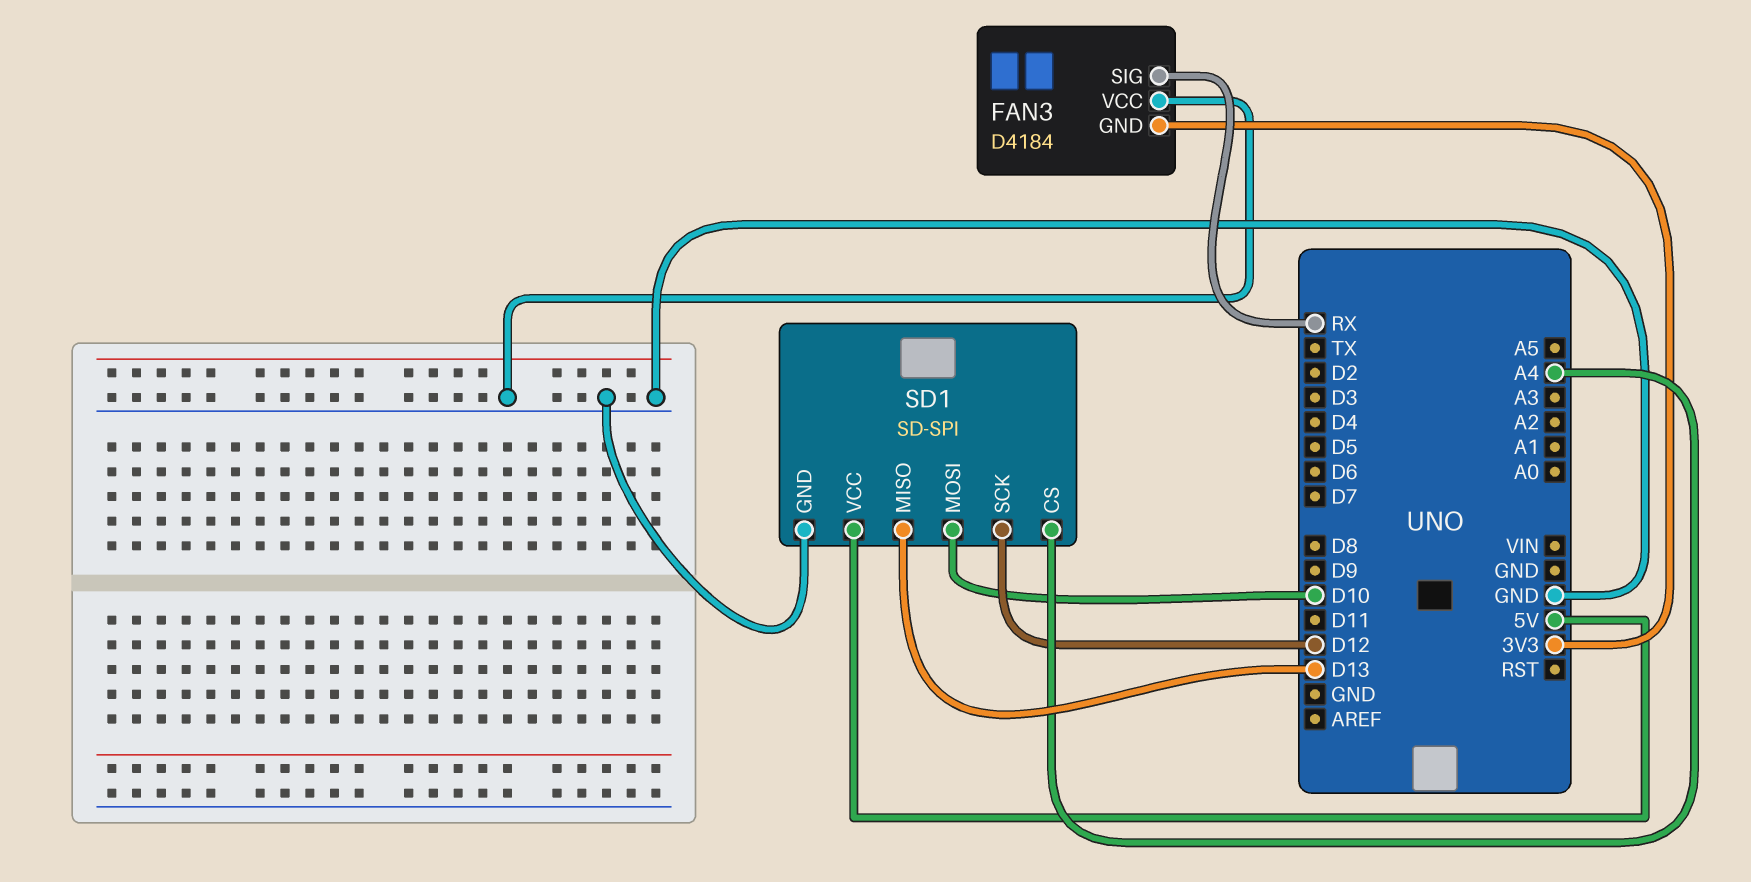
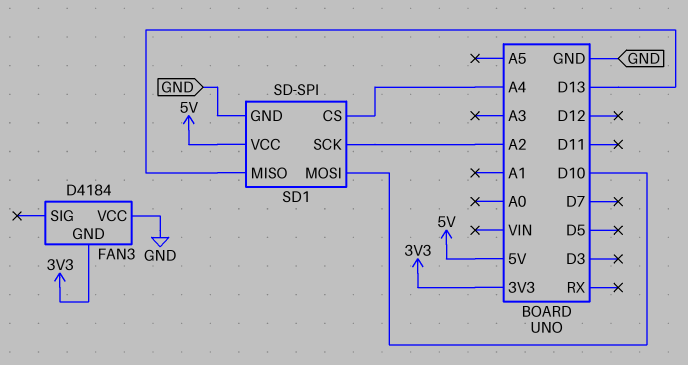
FAN3 pin SIG: RX -> none
SD1 pin SCK: D12 -> A2

